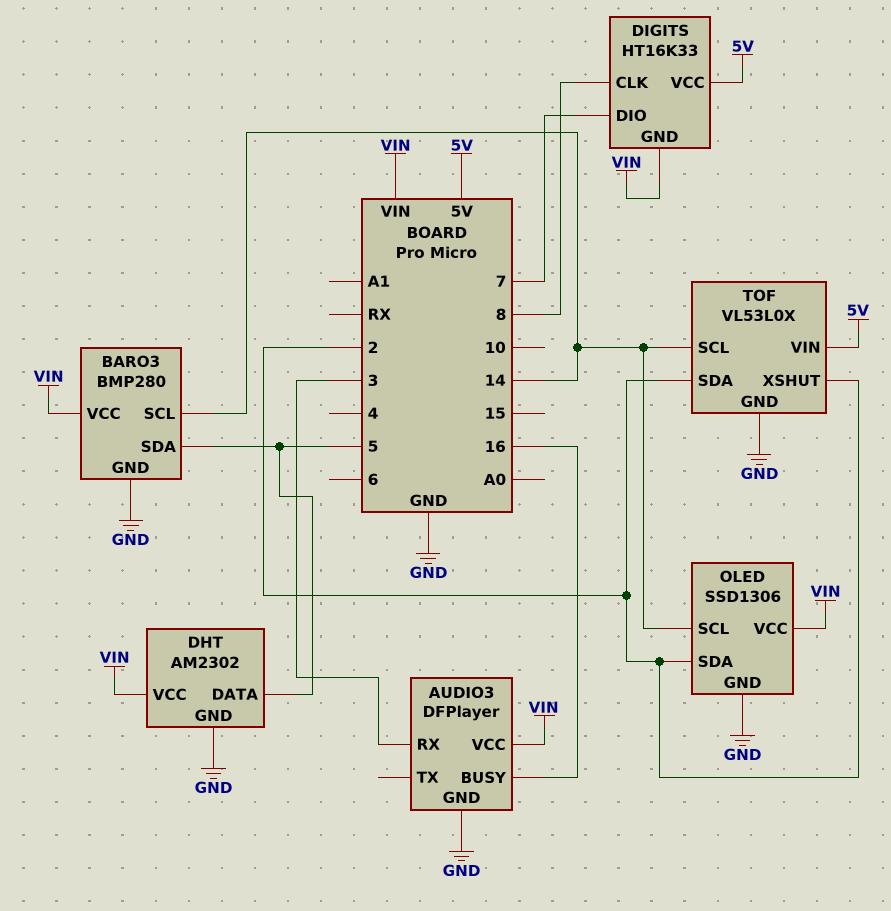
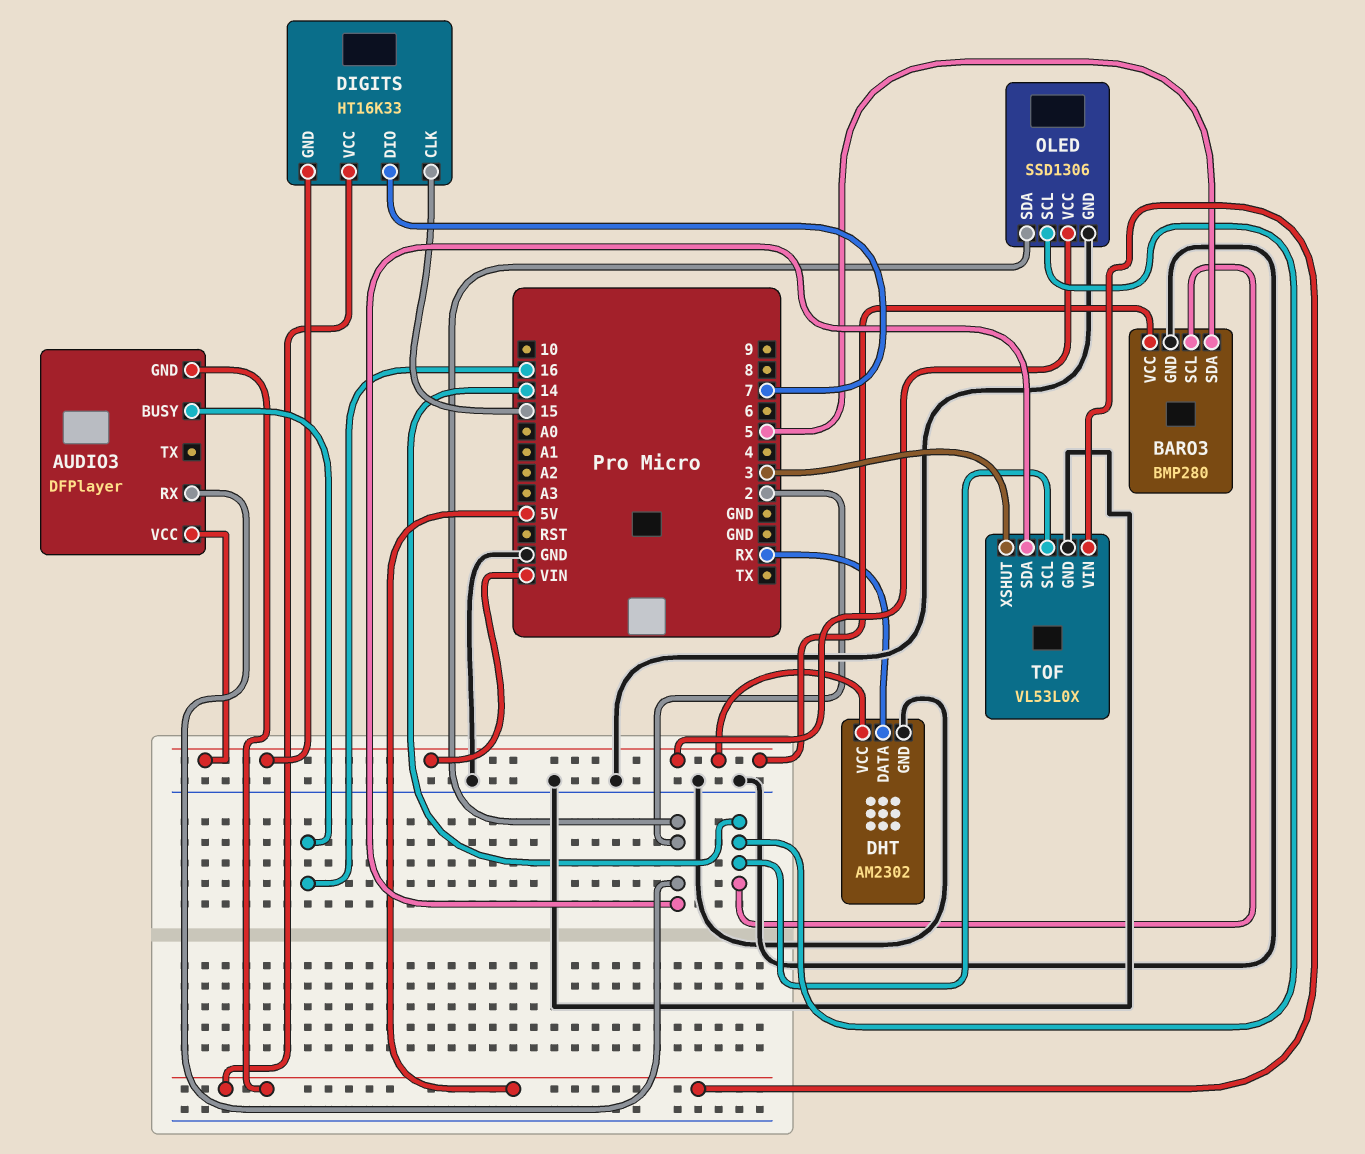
AUDIO3 pin GND: GND -> 5V
AUDIO3 pin RX: 3 -> 2
DHT pin DATA: 5 -> RX
DIGITS pin CLK: 8 -> 15
TOF pin XSHUT: 2 -> 3

